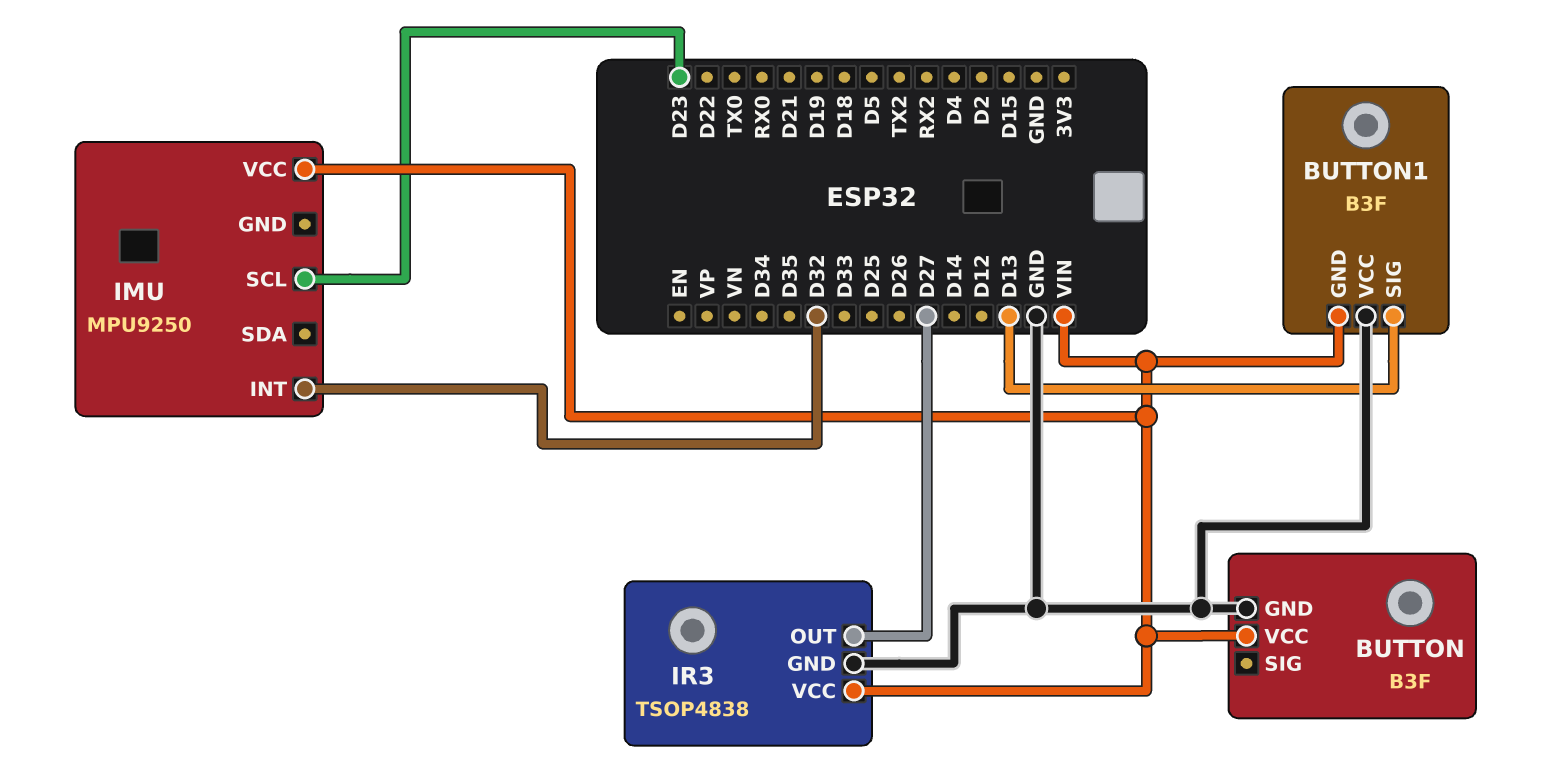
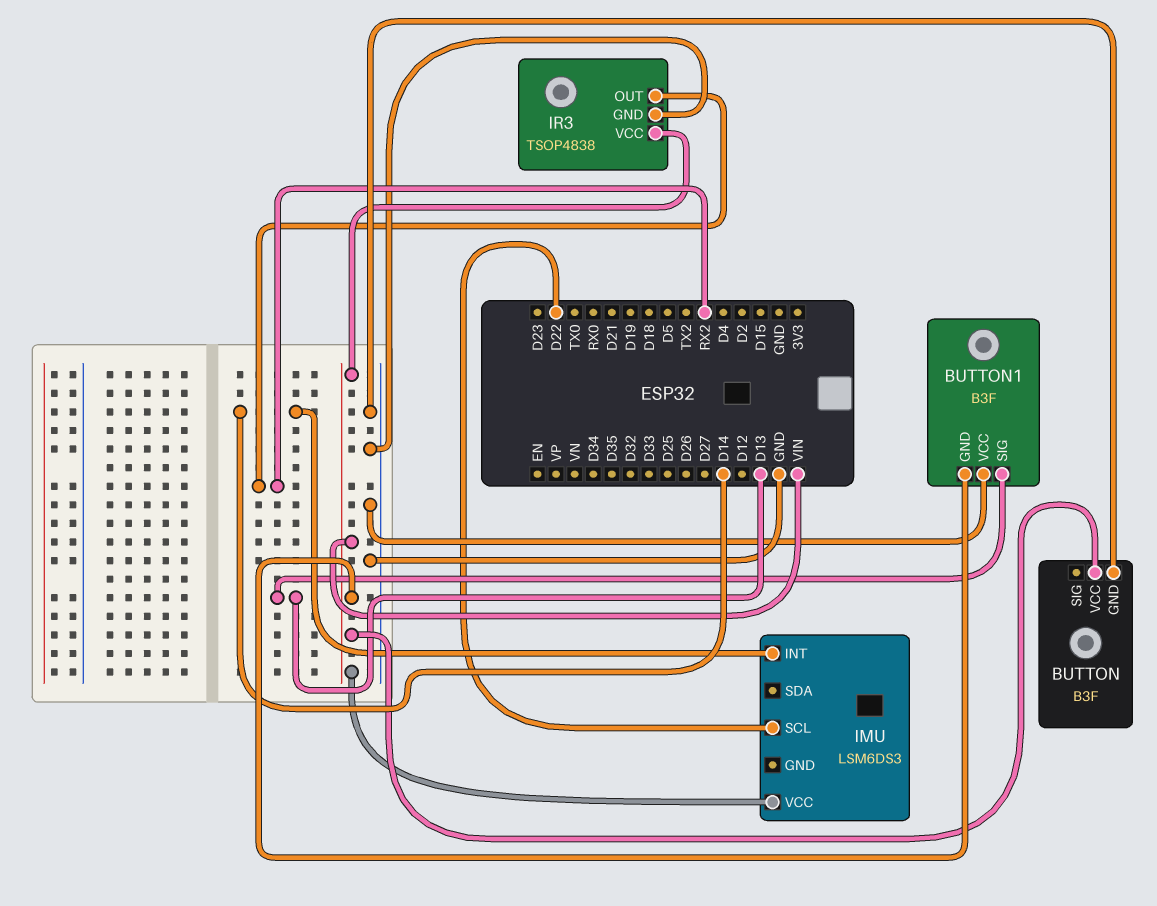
IMU: MPU9250 -> LSM6DS3
IMU pin INT: D32 -> D14
IMU pin SCL: D23 -> D22
IR3 pin OUT: D27 -> RX2

